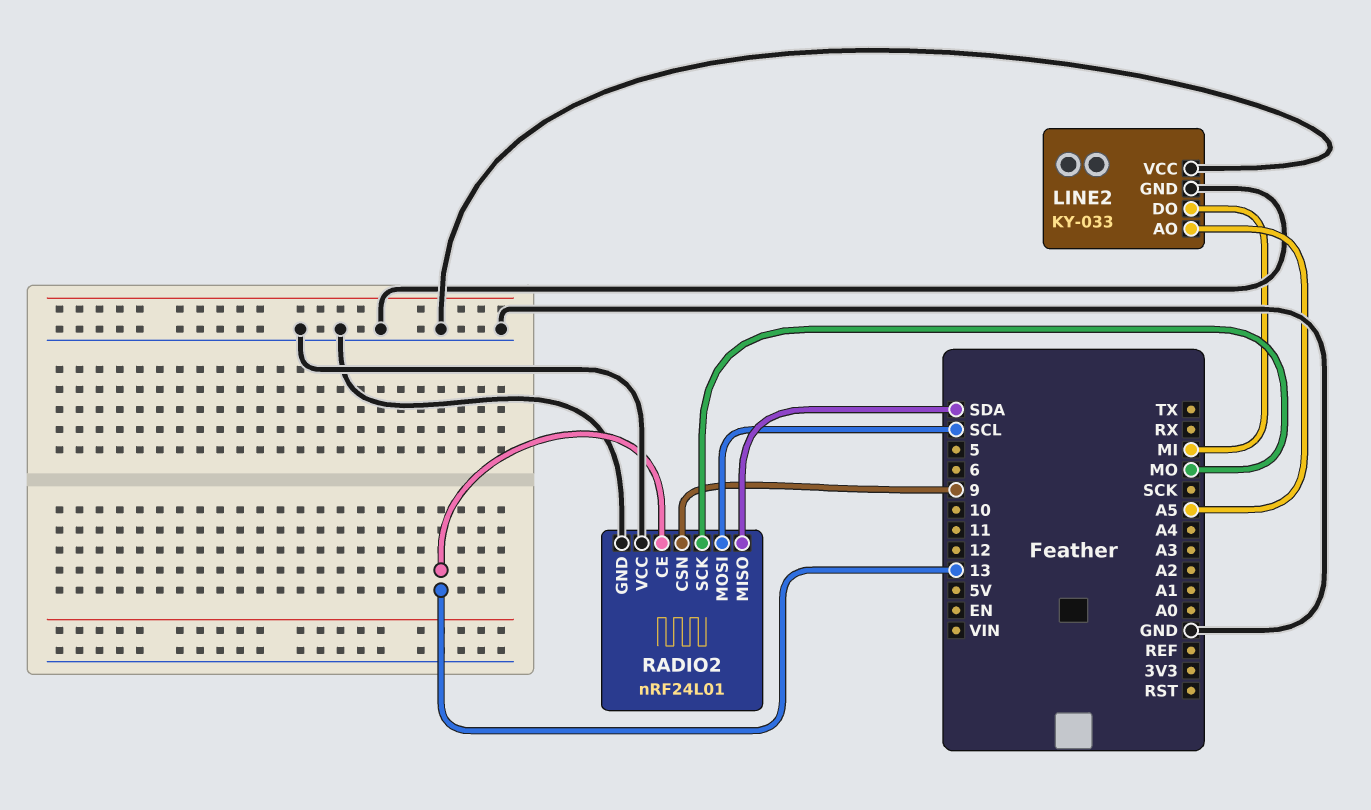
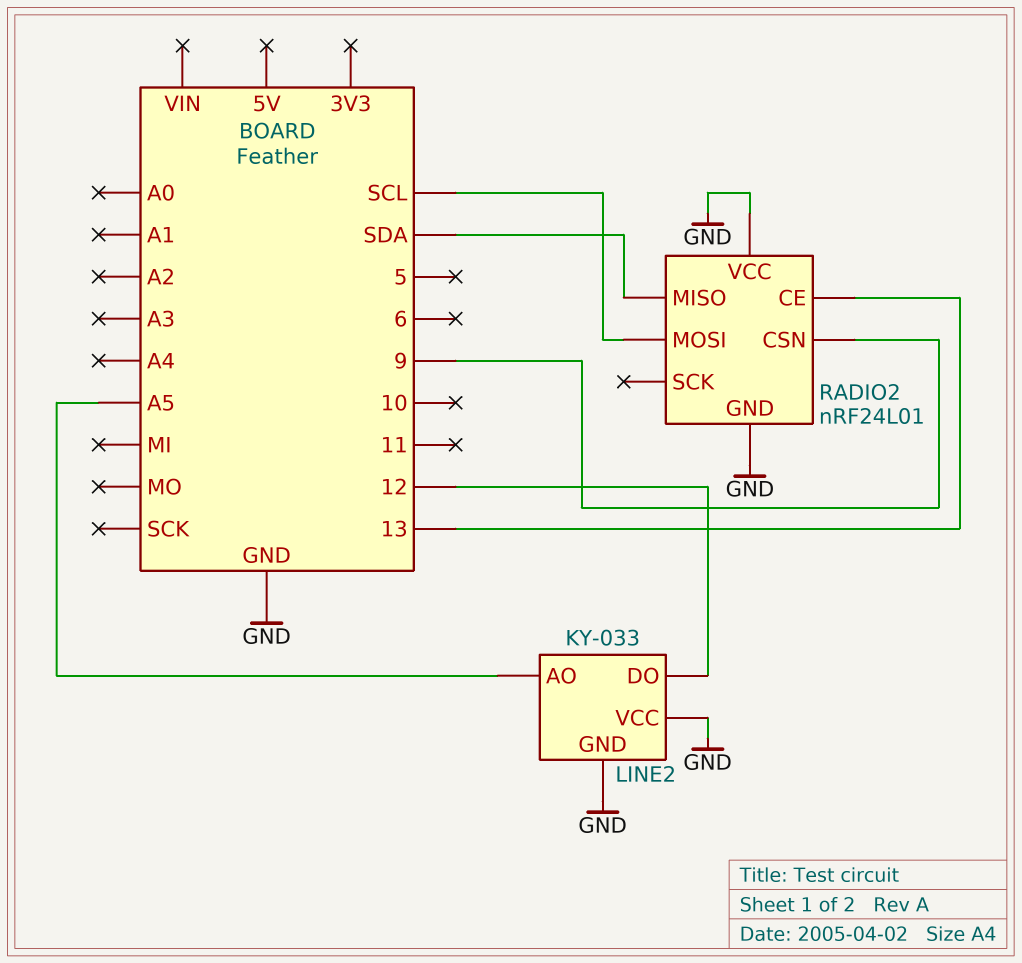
LINE2 pin DO: MI -> 12
RADIO2 pin SCK: MO -> none

